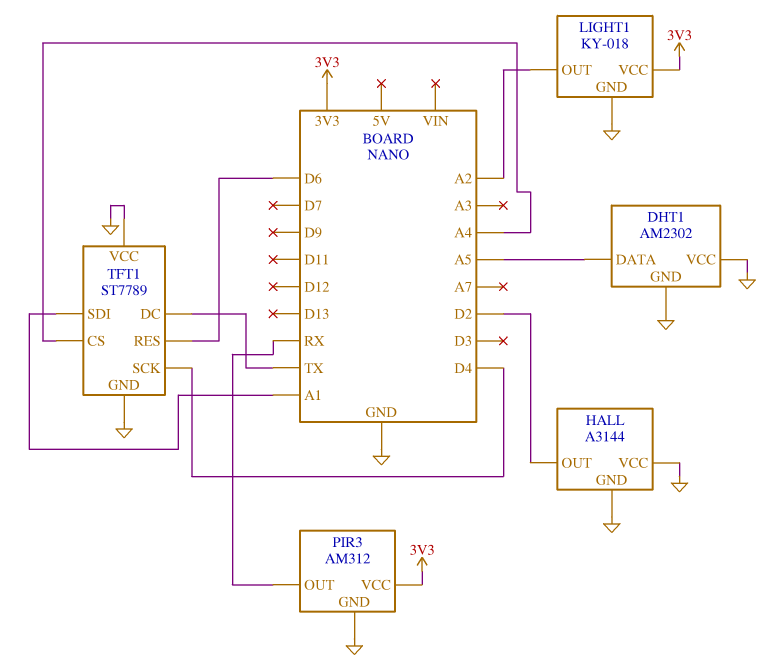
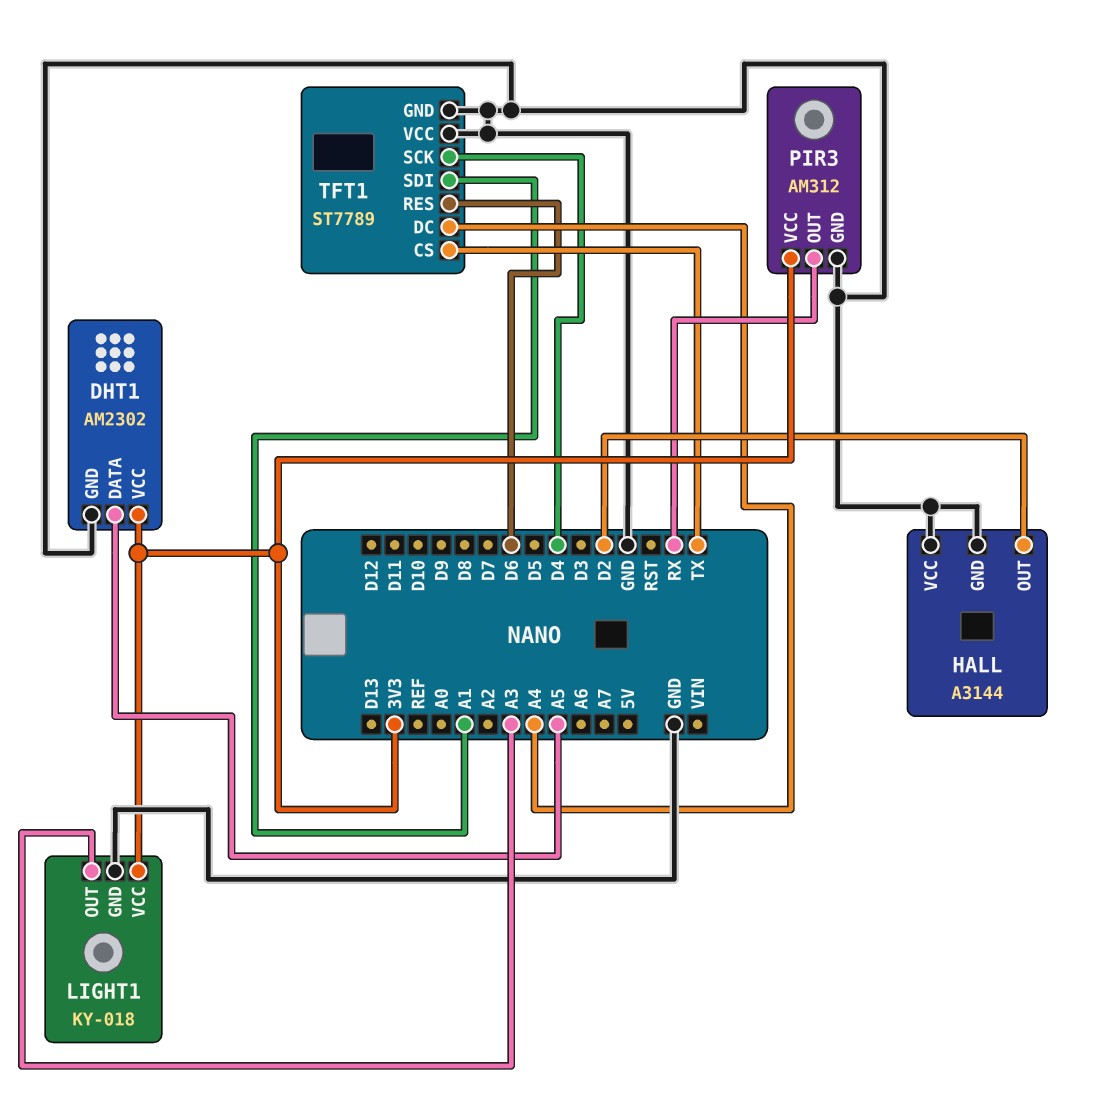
DHT1 pin VCC: GND -> 3V3
LIGHT1 pin OUT: A2 -> A3
TFT1 pin CS: A4 -> TX
TFT1 pin DC: TX -> A4

